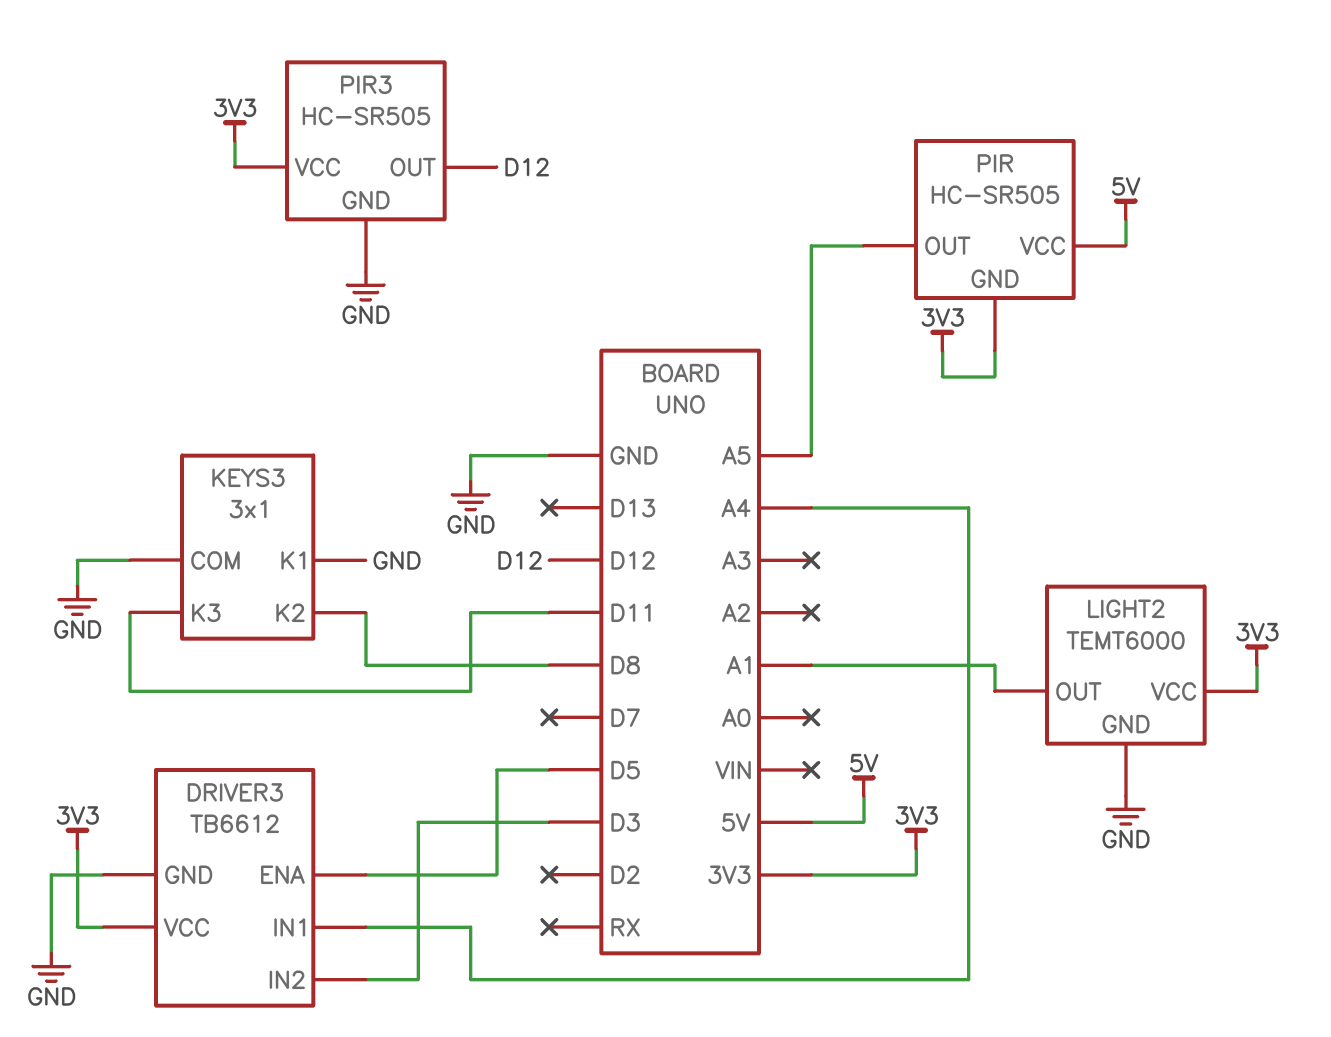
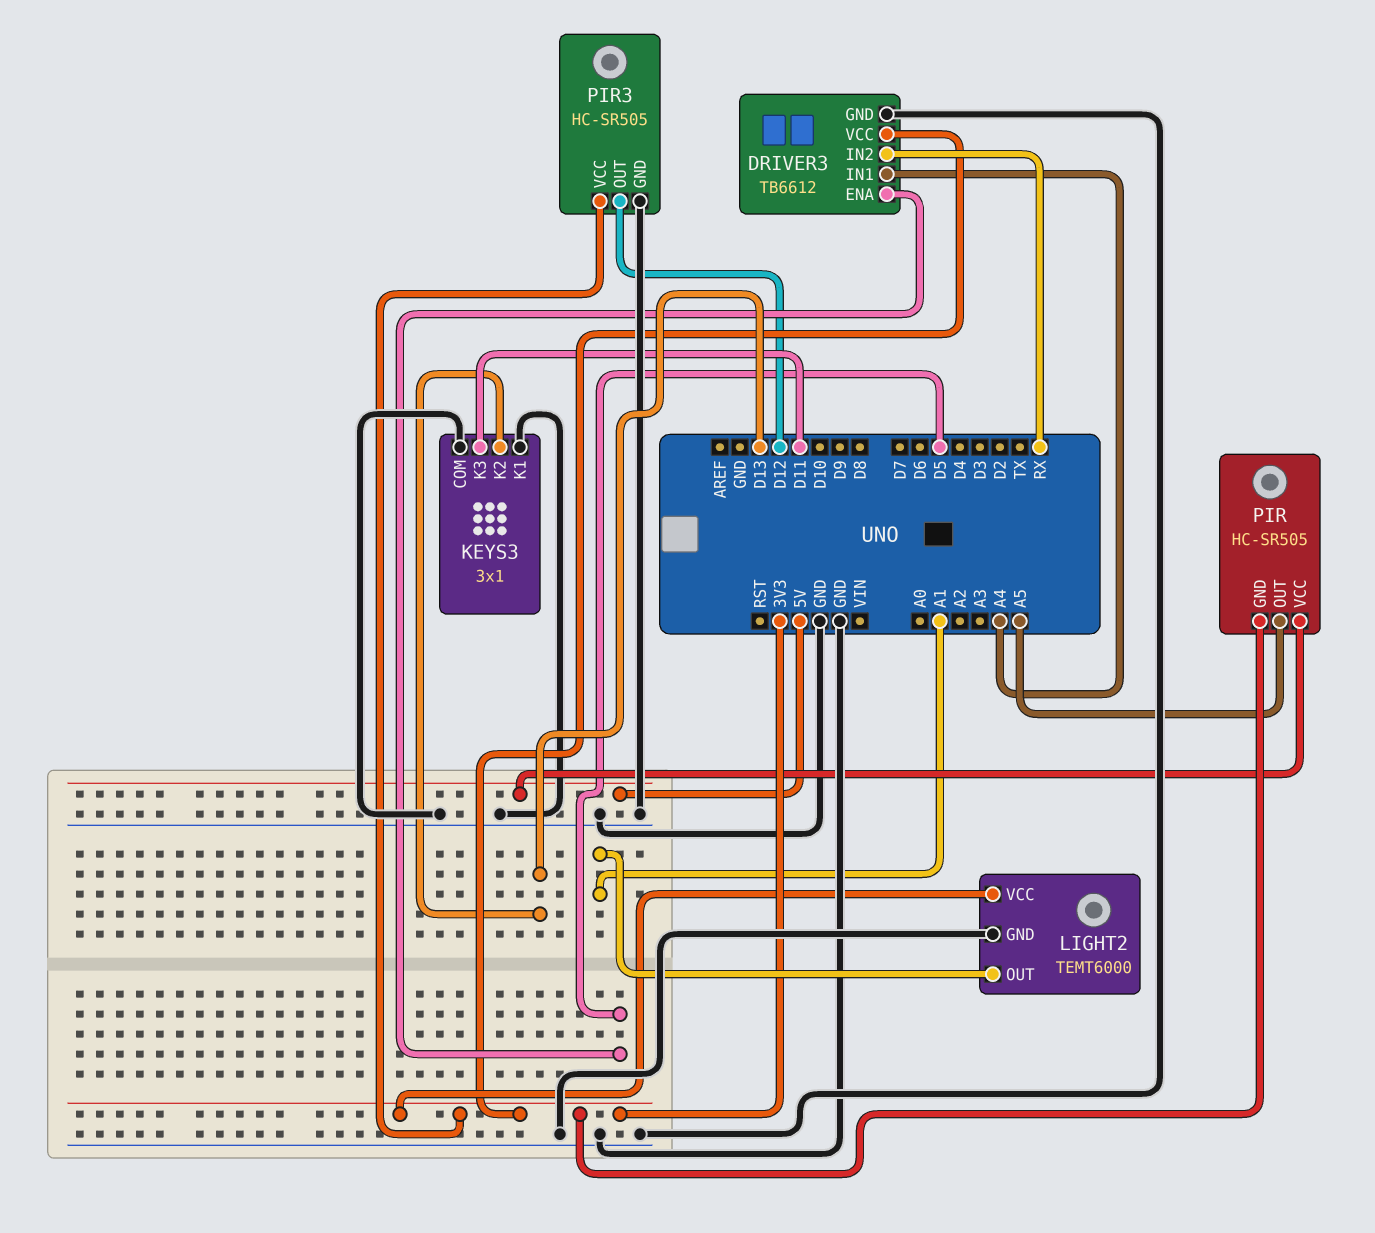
DRIVER3 pin IN2: D3 -> RX
KEYS3 pin K2: D8 -> D13

